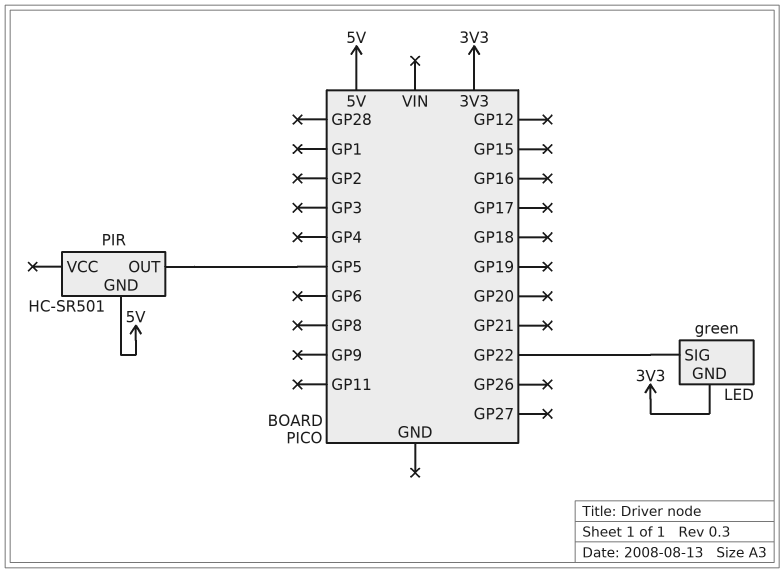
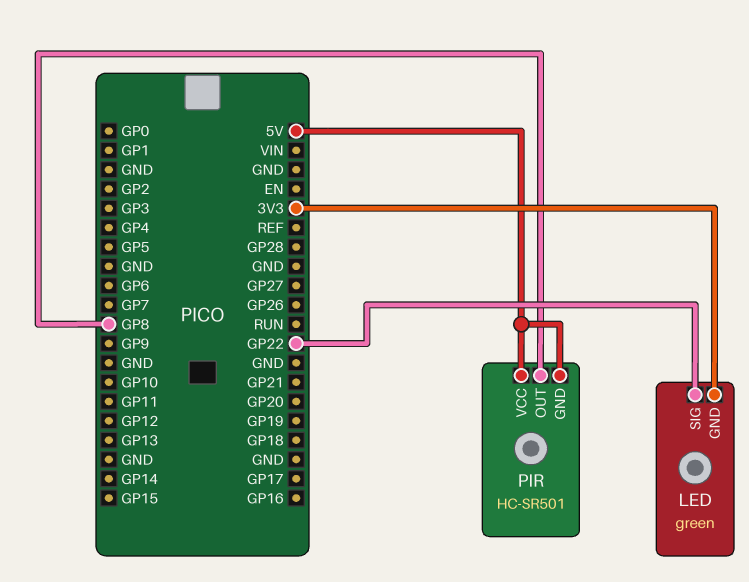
PIR pin OUT: GP5 -> GP8
PIR pin VCC: none -> 5V

